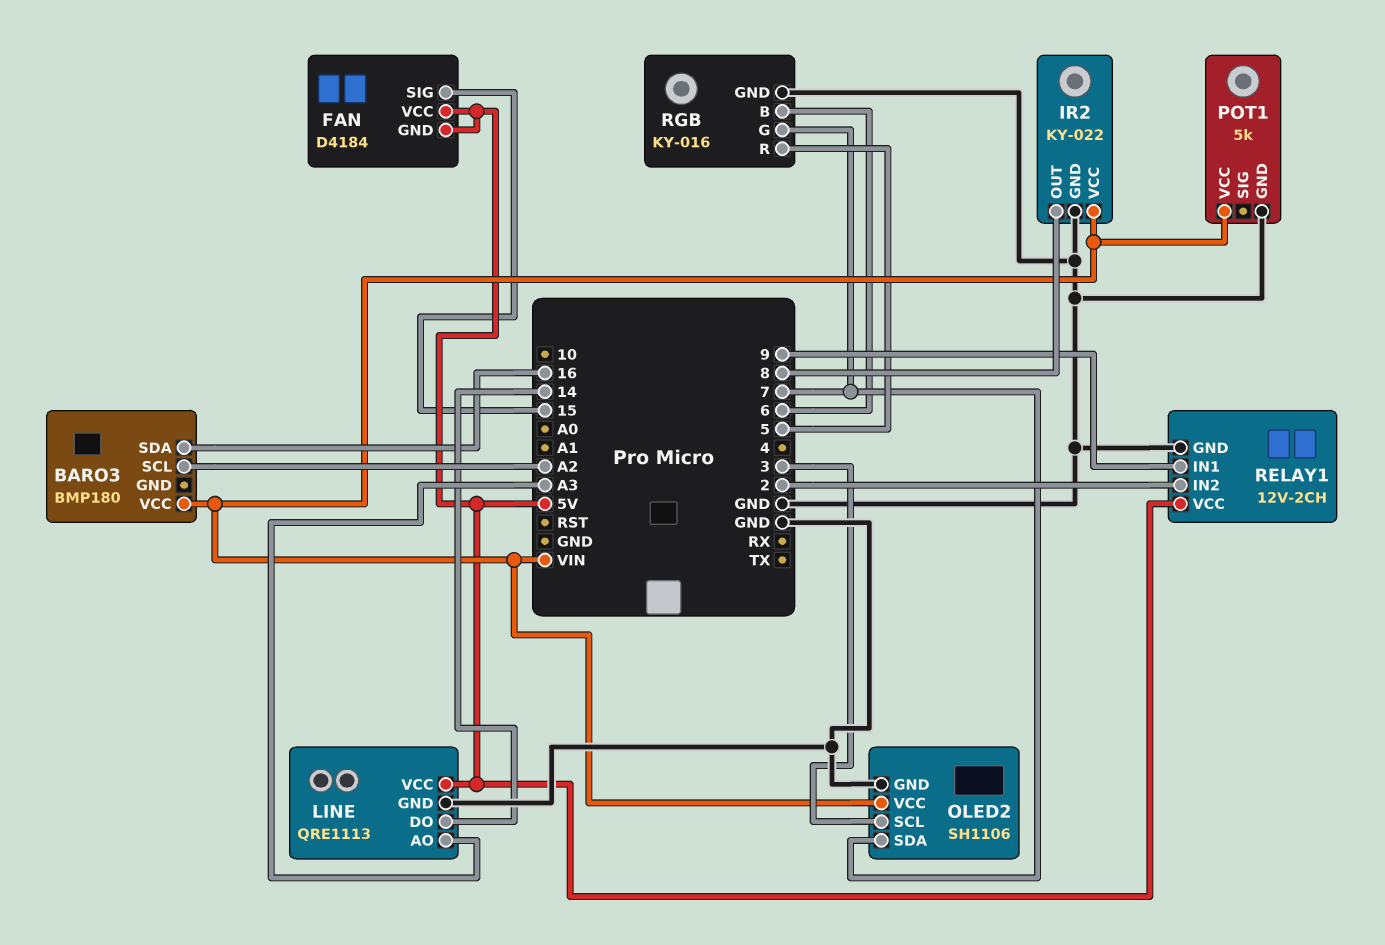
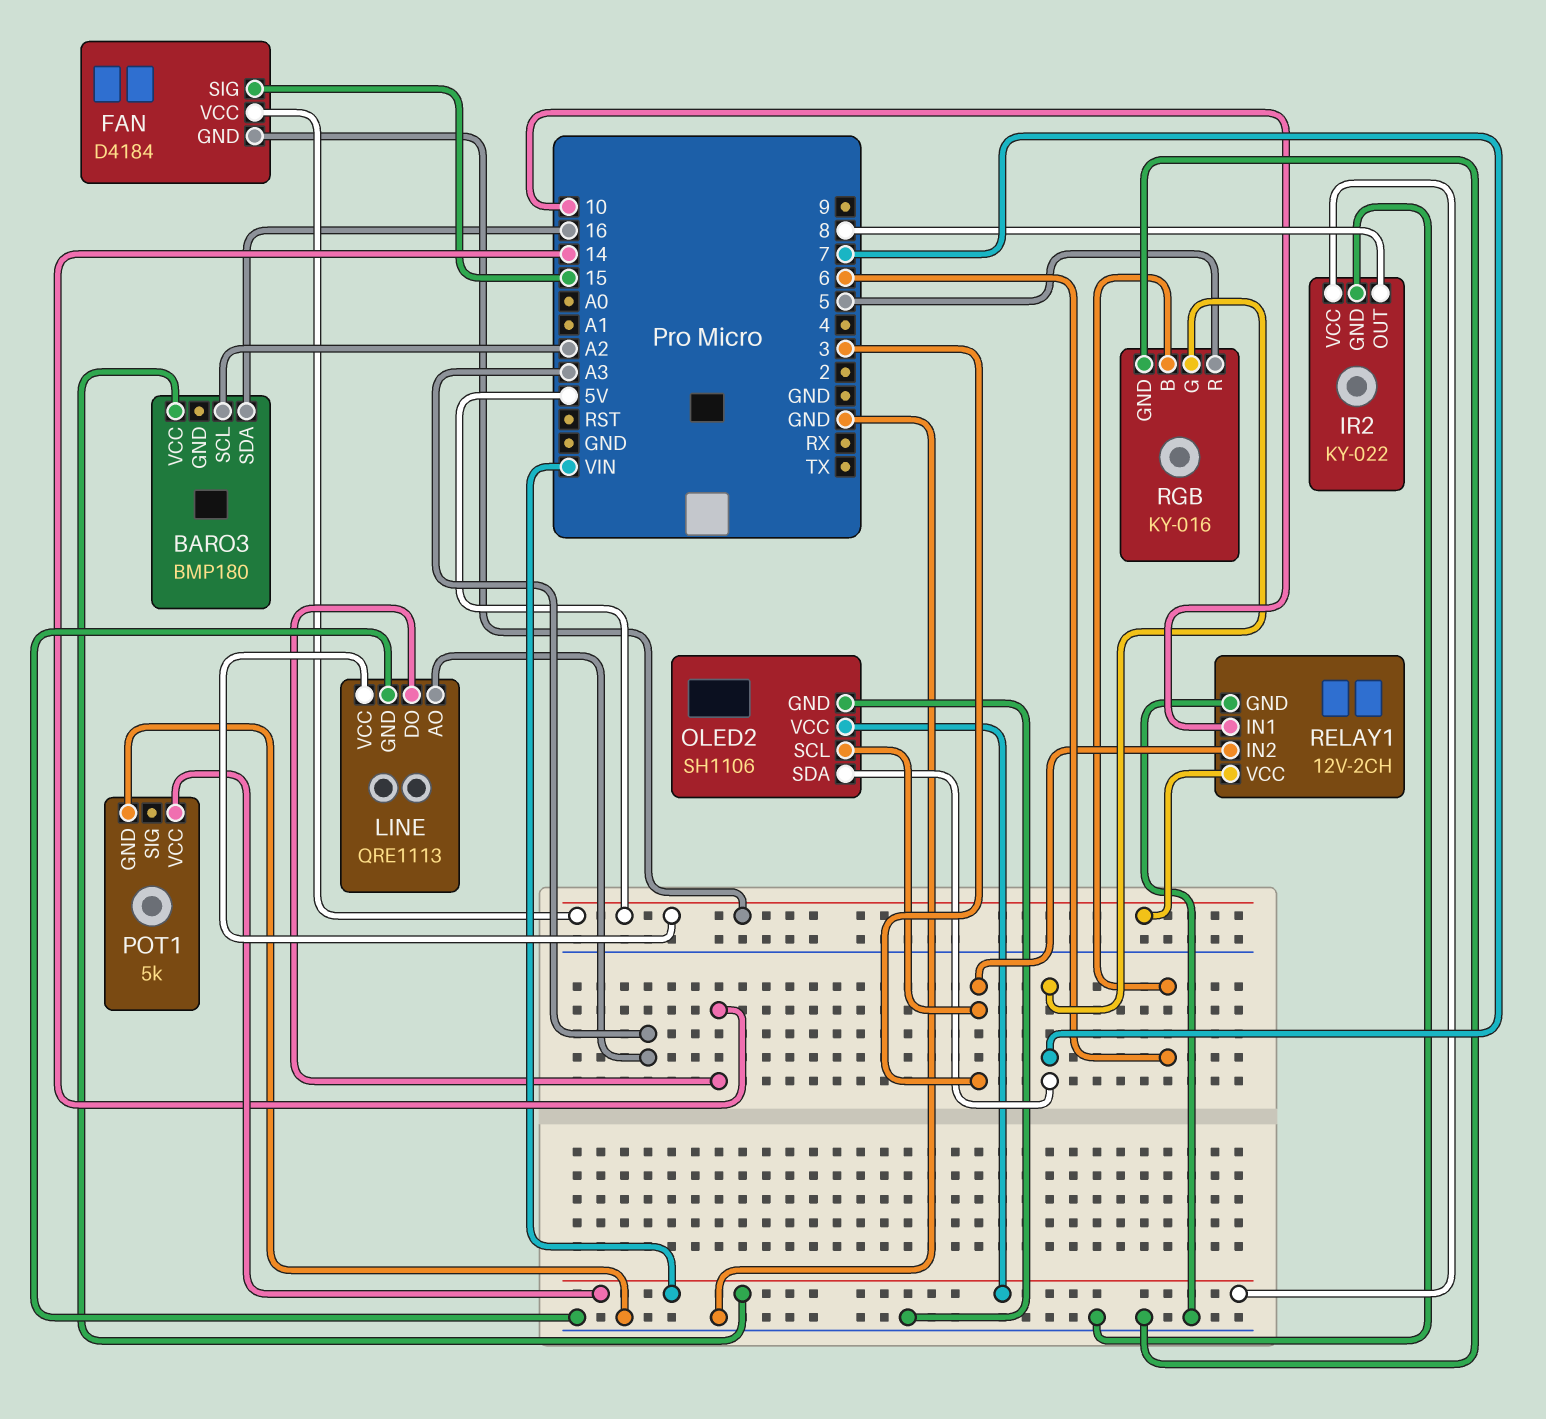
RELAY1 pin IN1: 9 -> 10
RELAY1 pin IN2: 2 -> 3

